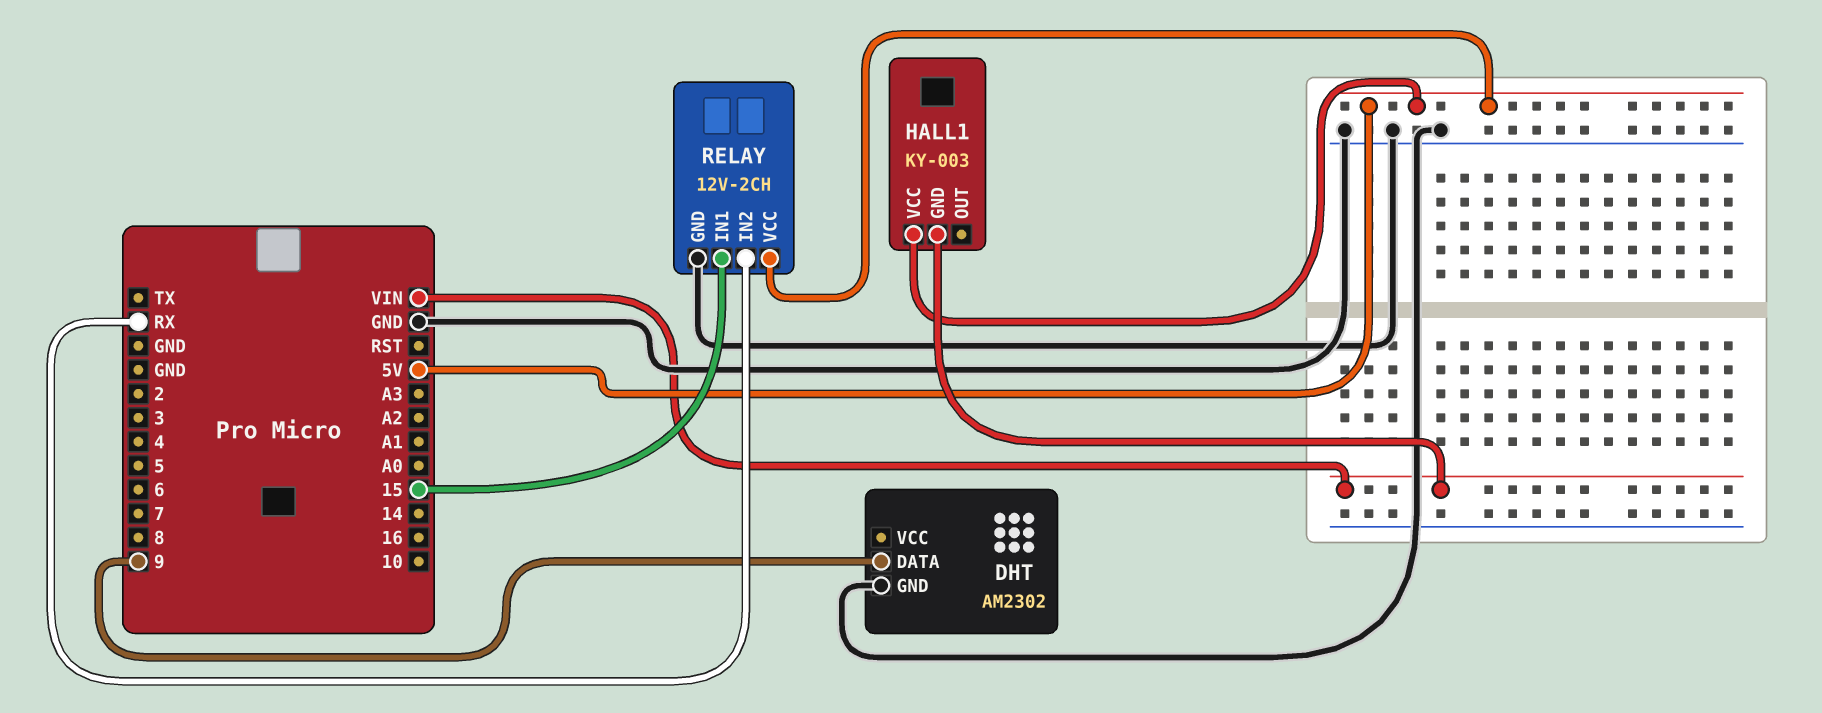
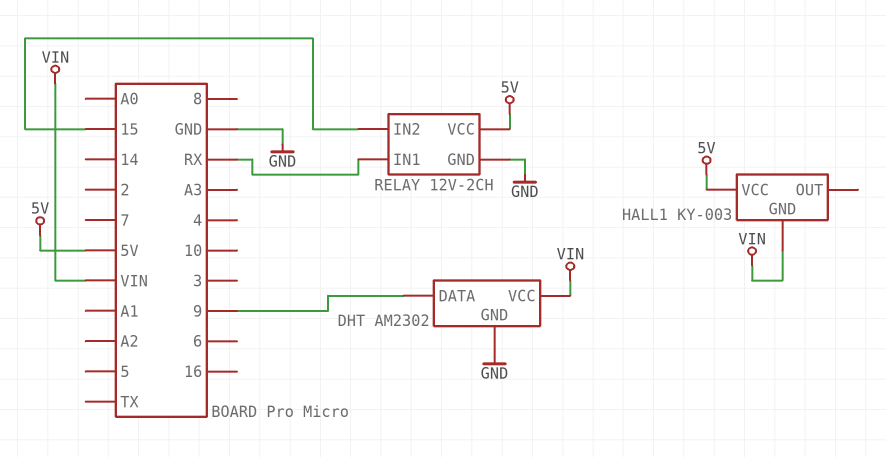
DHT pin VCC: none -> VIN
RELAY pin IN1: 15 -> RX
RELAY pin IN2: RX -> 15

